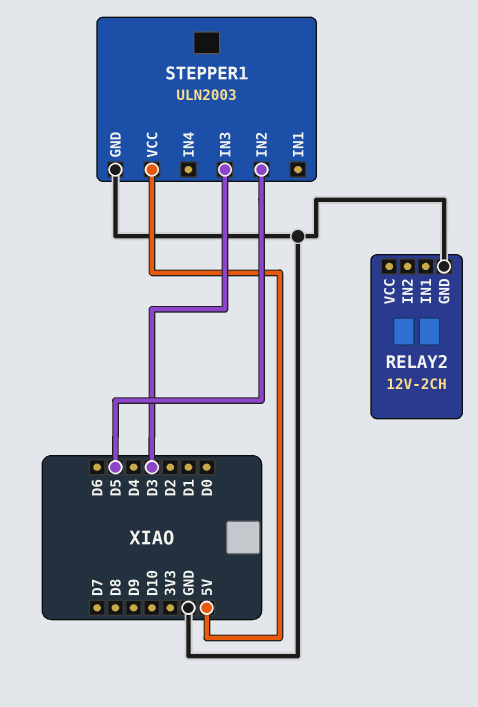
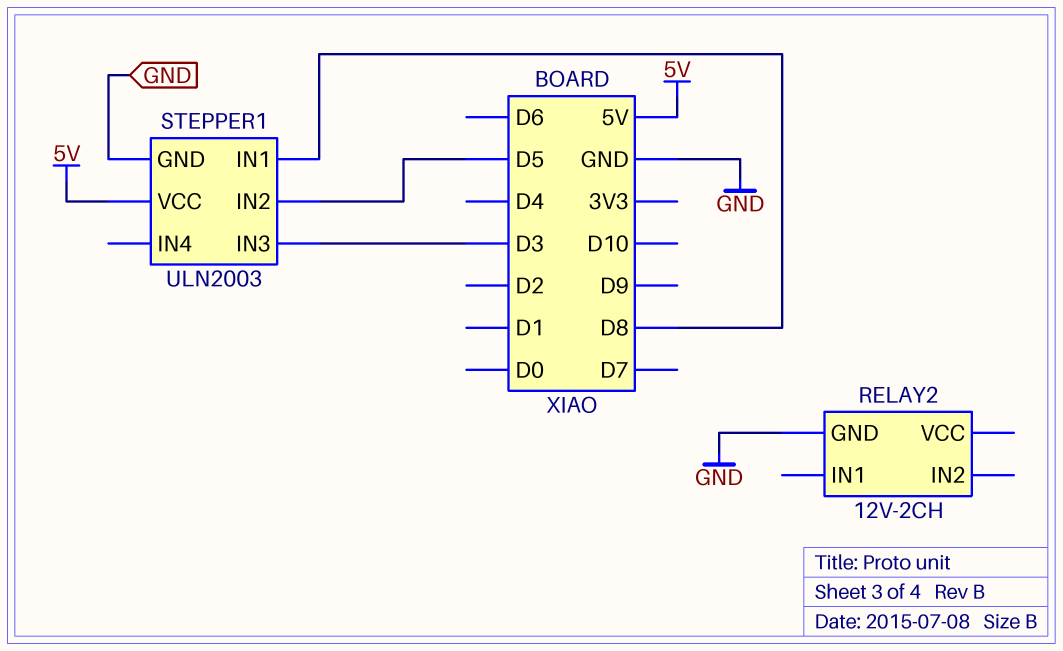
STEPPER1 pin IN1: none -> D8

